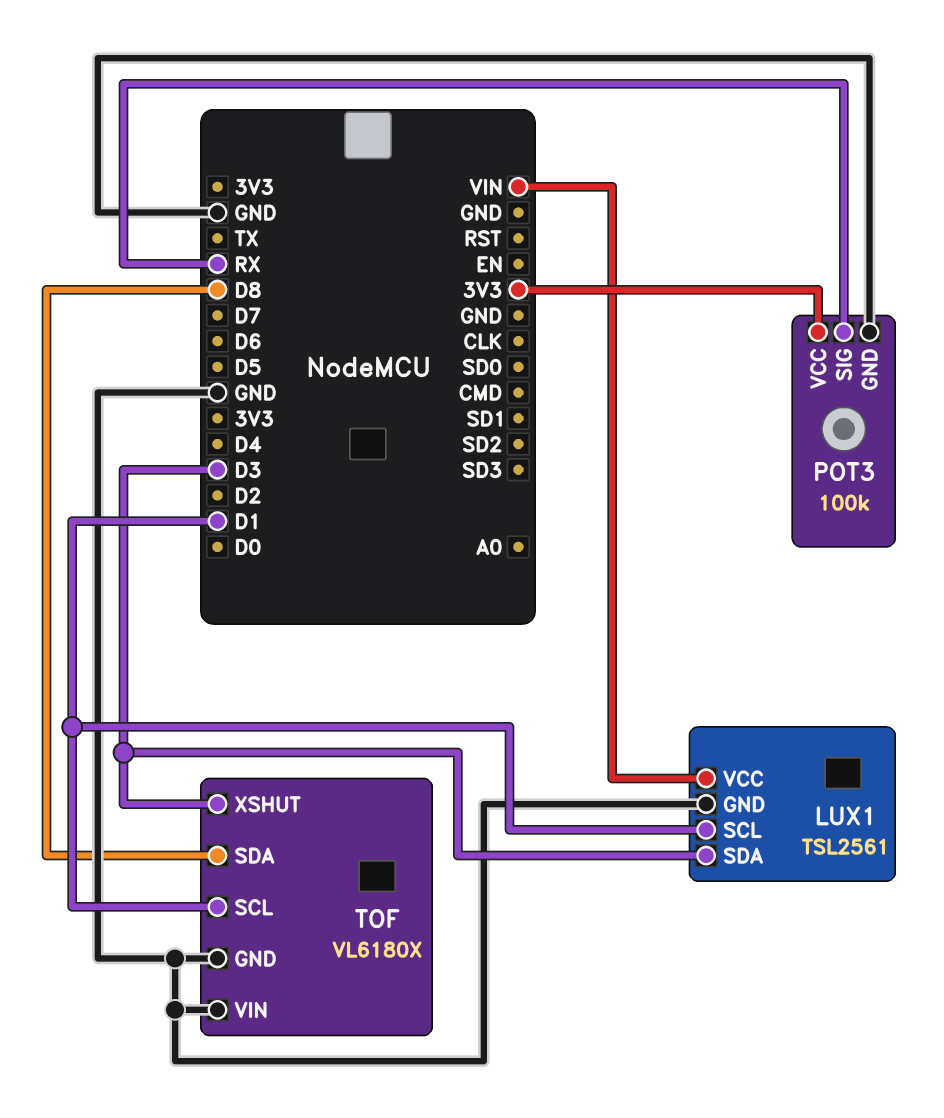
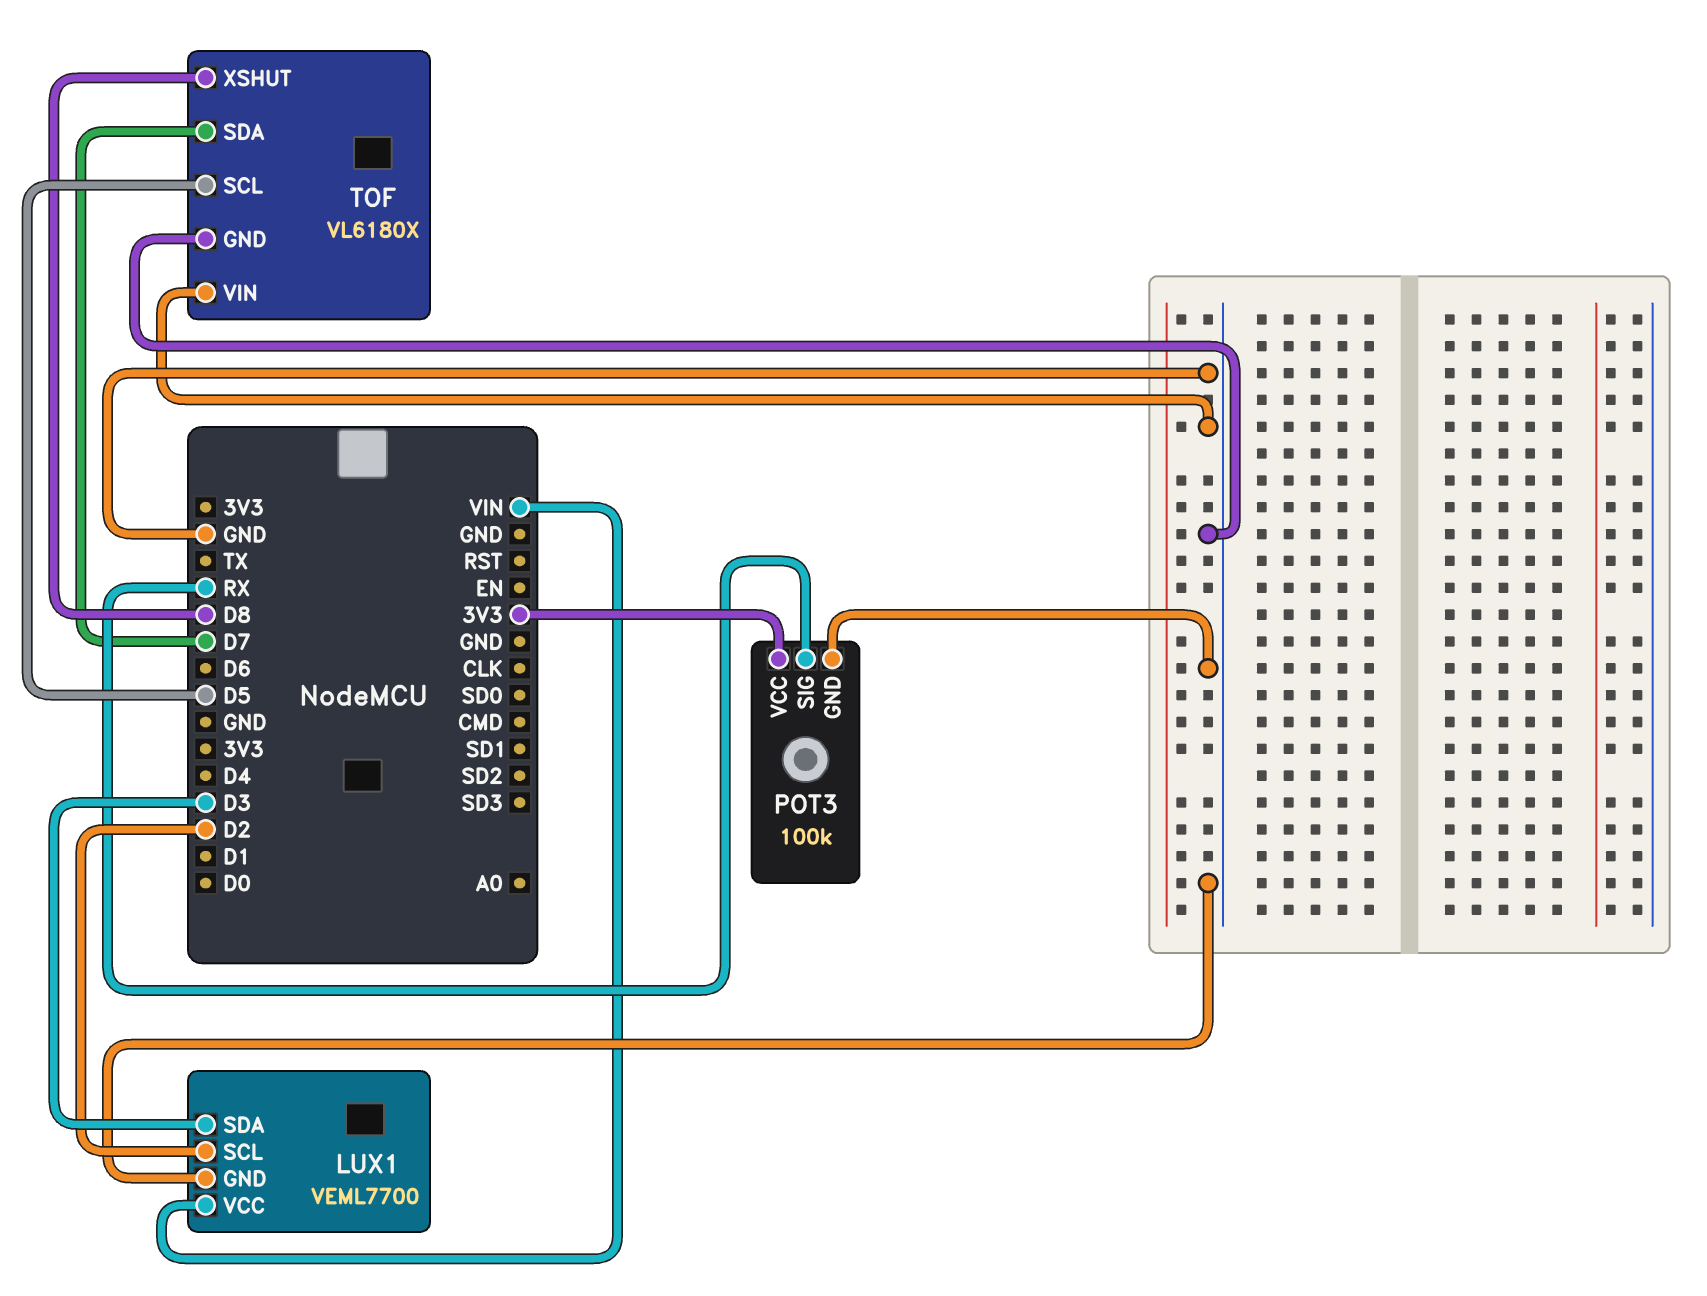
LUX1: TSL2561 -> VEML7700
LUX1 pin SCL: D1 -> D2
TOF pin SCL: D1 -> D5
TOF pin SDA: D8 -> D7
TOF pin XSHUT: D3 -> D8

